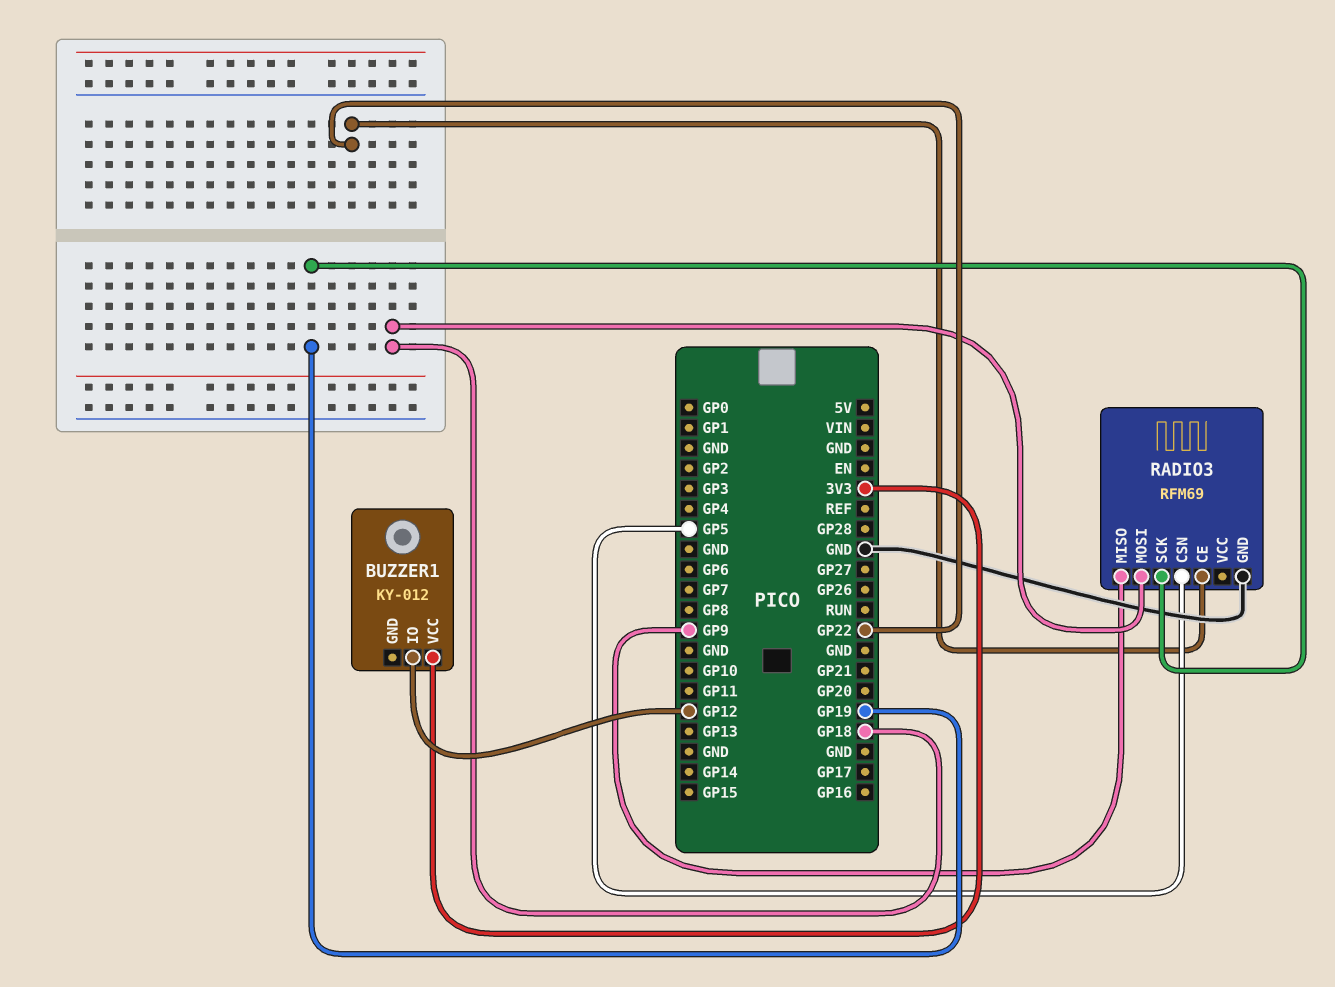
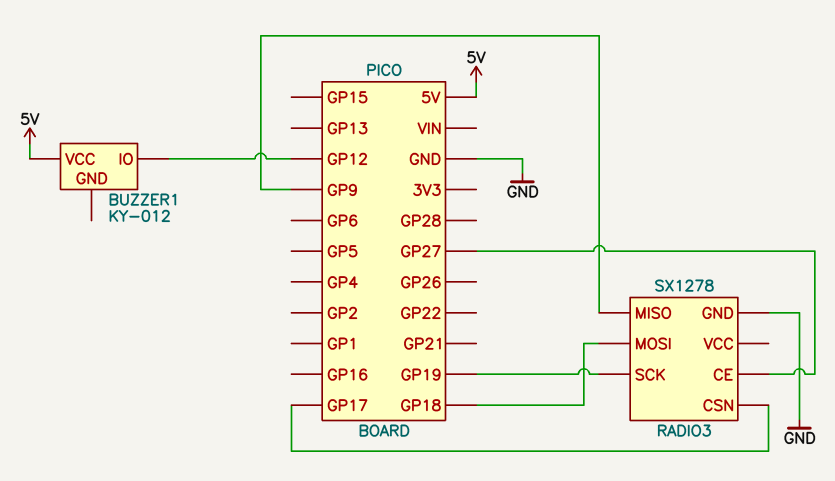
BUZZER1 pin VCC: 3V3 -> 5V
RADIO3: RFM69 -> SX1278
RADIO3 pin CE: GP22 -> GP27
RADIO3 pin CSN: GP5 -> GP17

